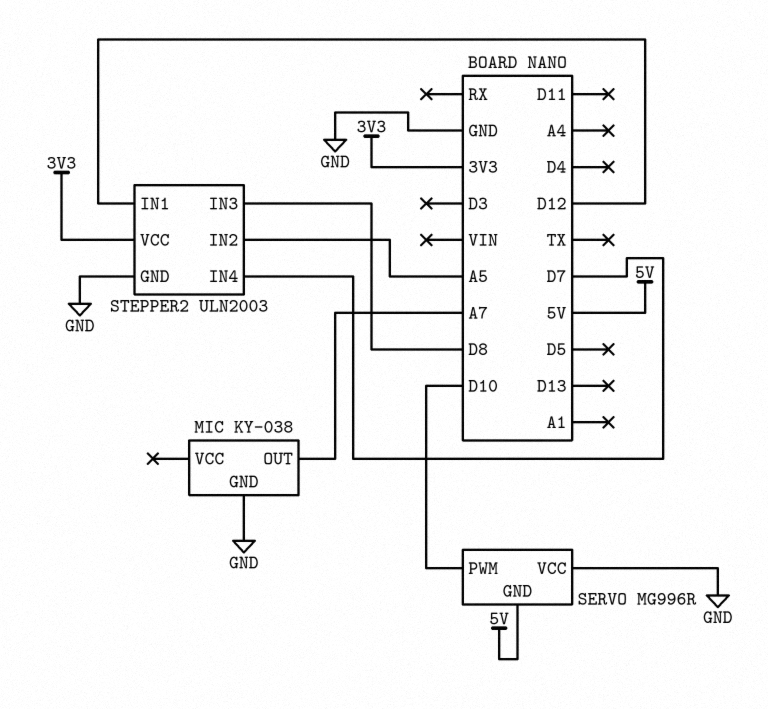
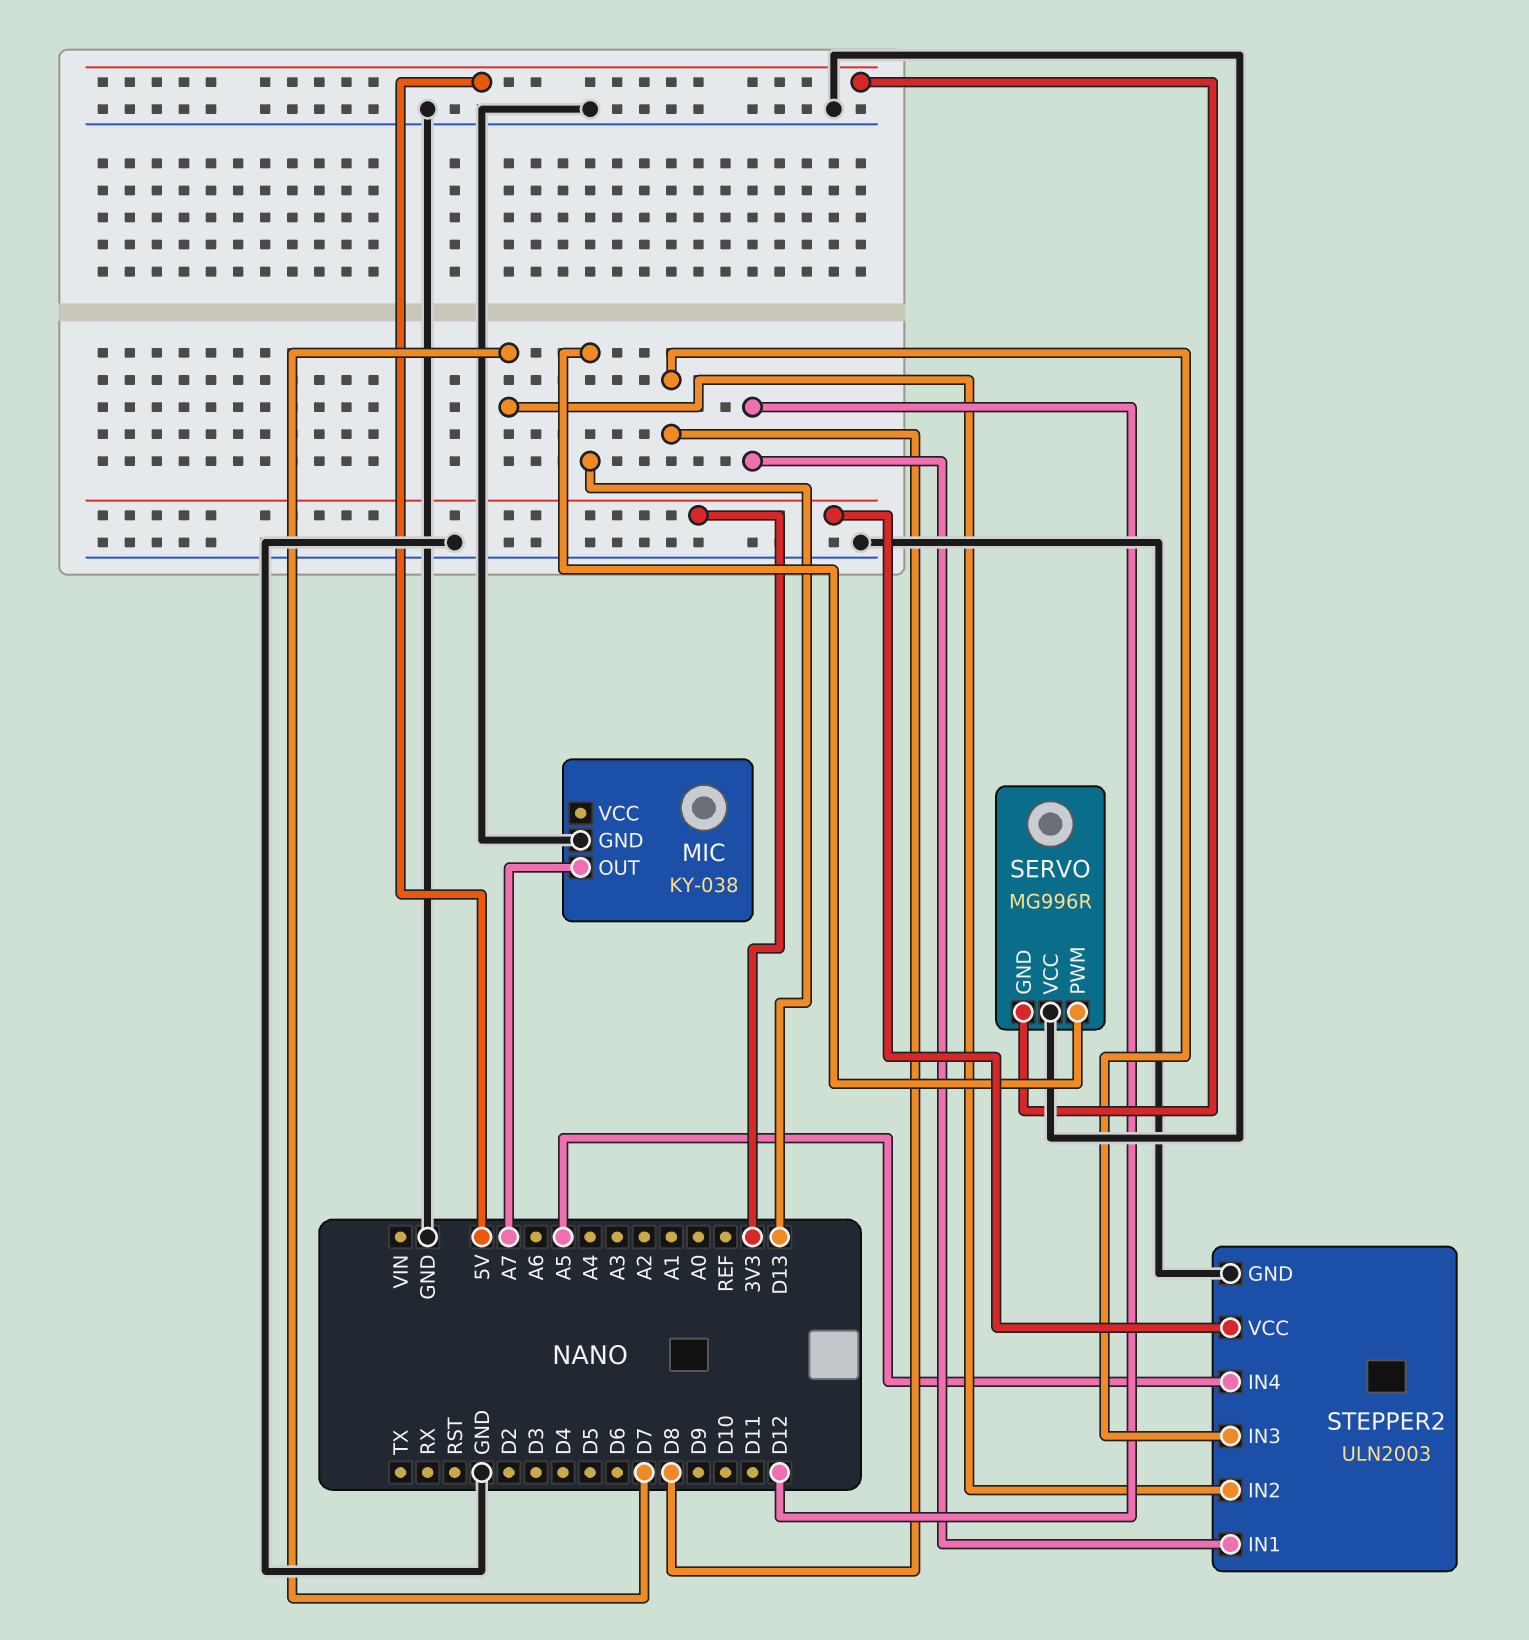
SERVO pin PWM: D10 -> D13
STEPPER2 pin IN2: A5 -> D7
STEPPER2 pin IN4: D7 -> A5

